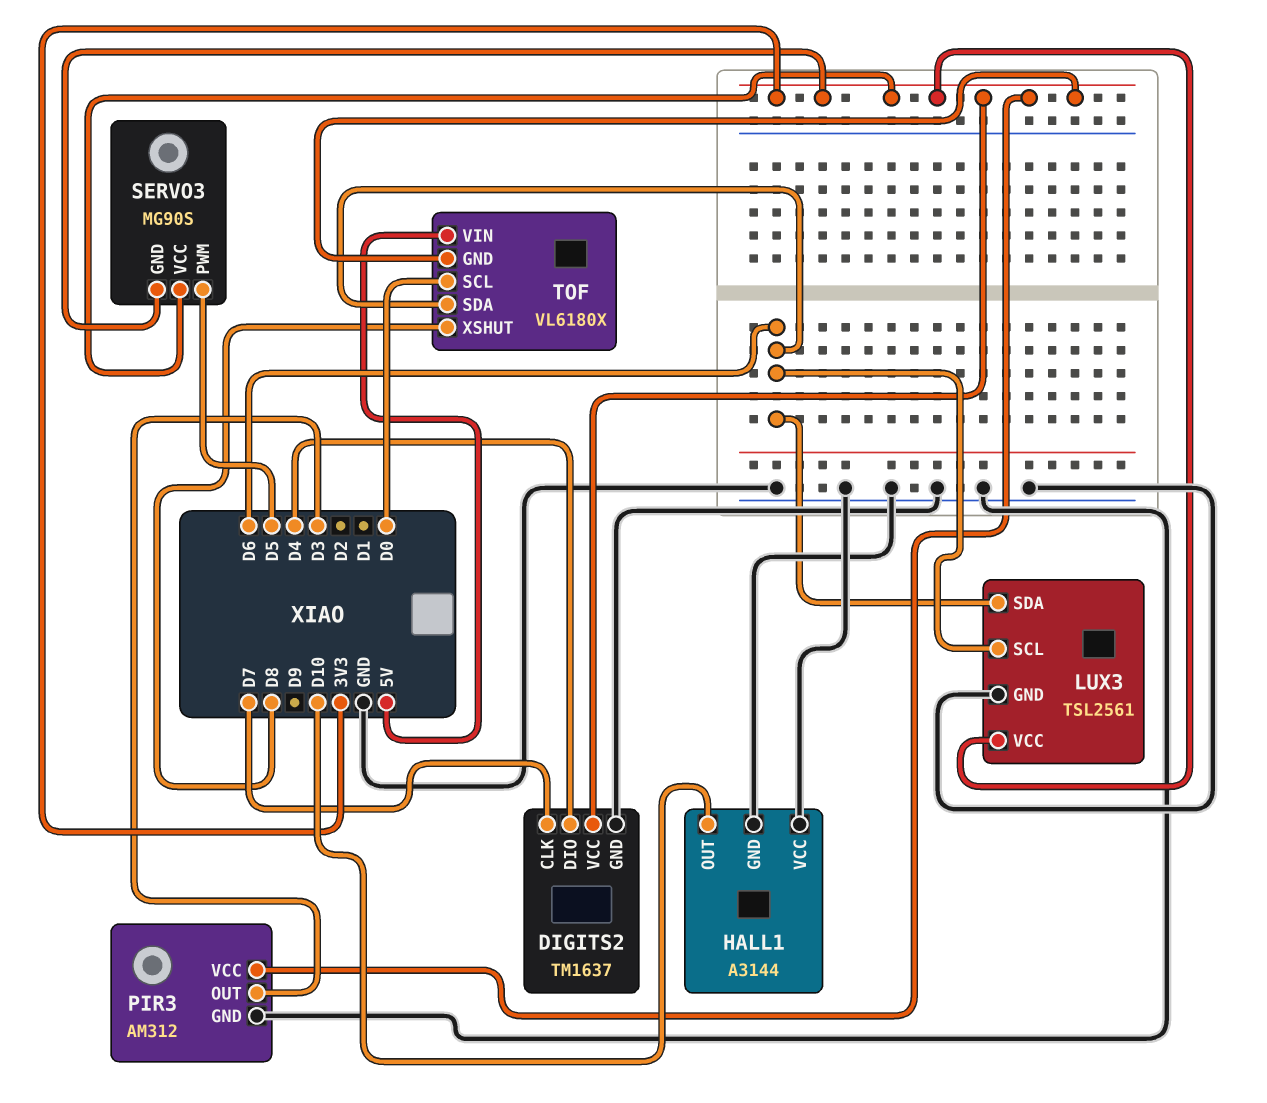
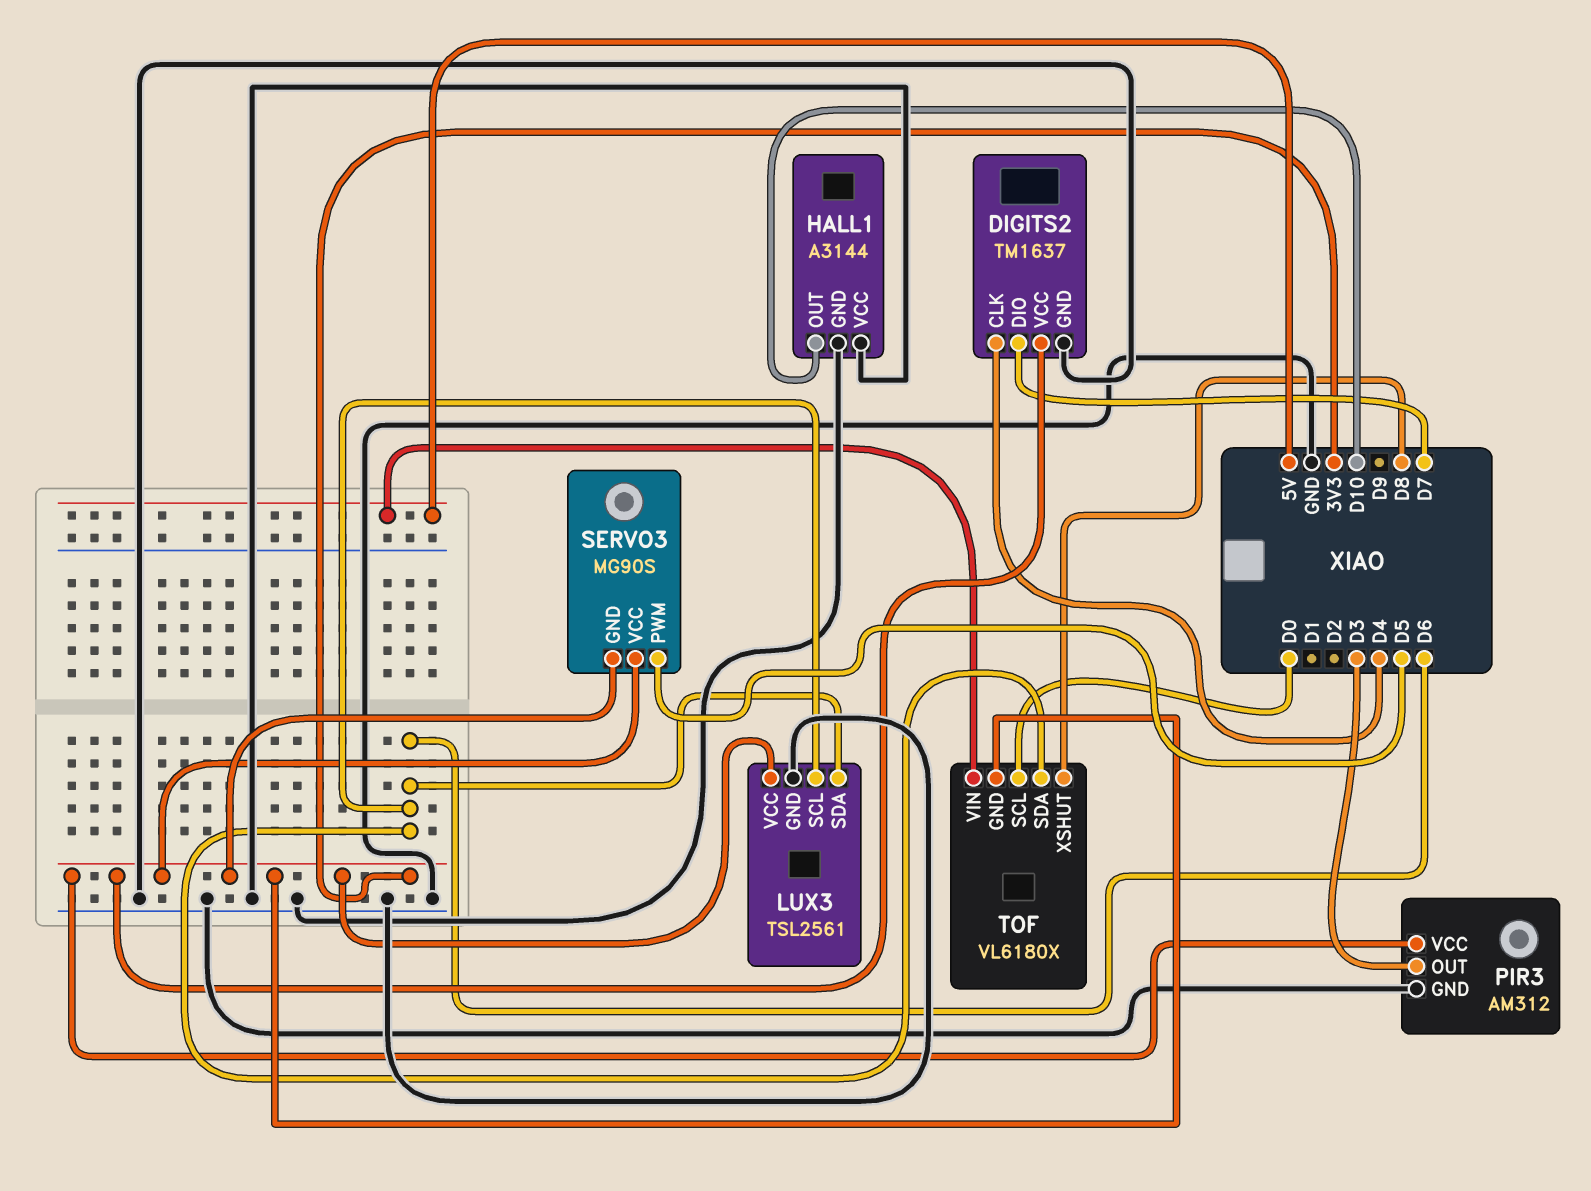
DIGITS2 pin CLK: D7 -> D4
DIGITS2 pin DIO: D4 -> D7

